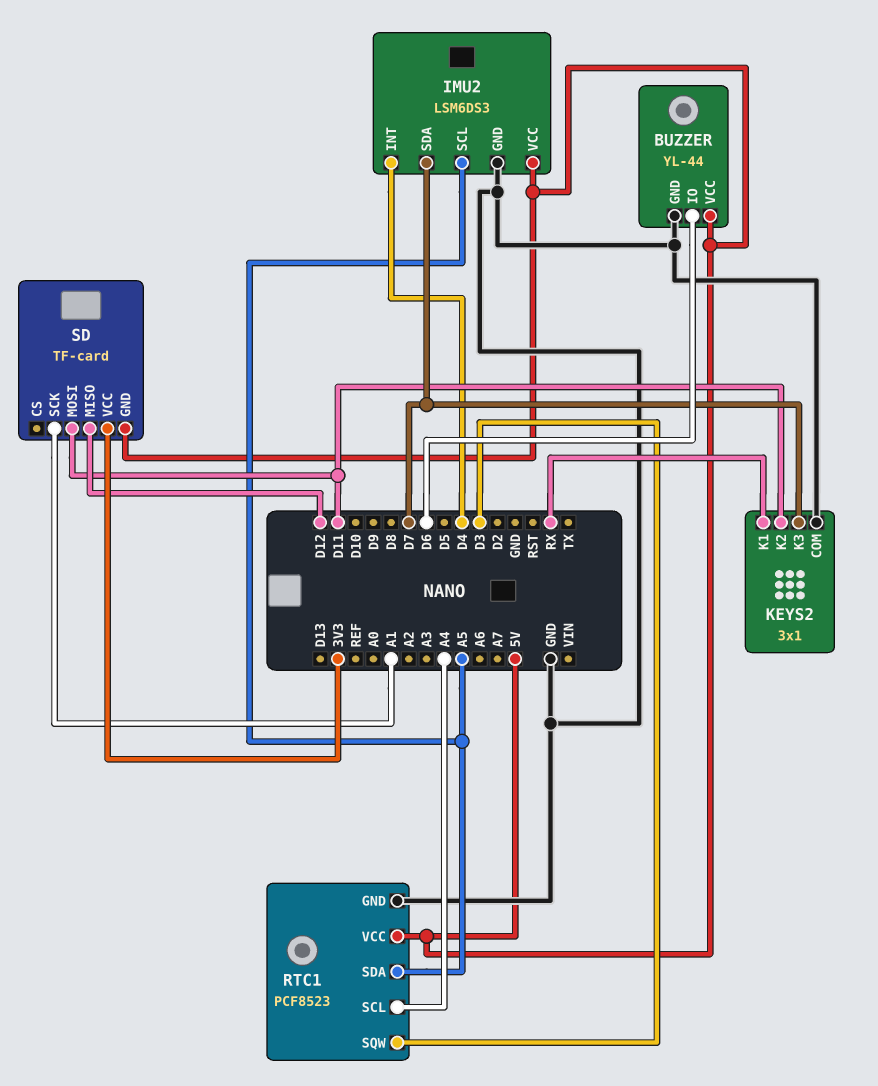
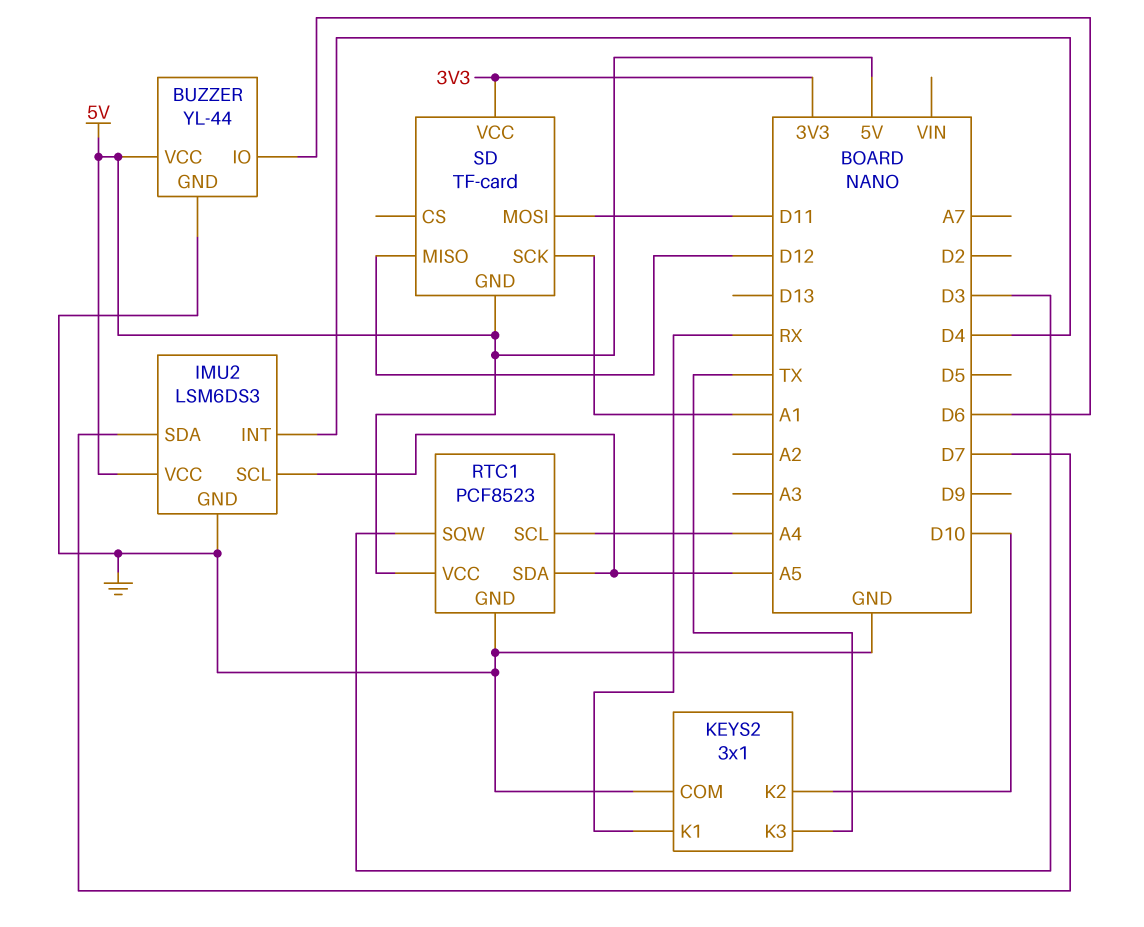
KEYS2 pin K2: D11 -> D10
KEYS2 pin K3: D7 -> TX

